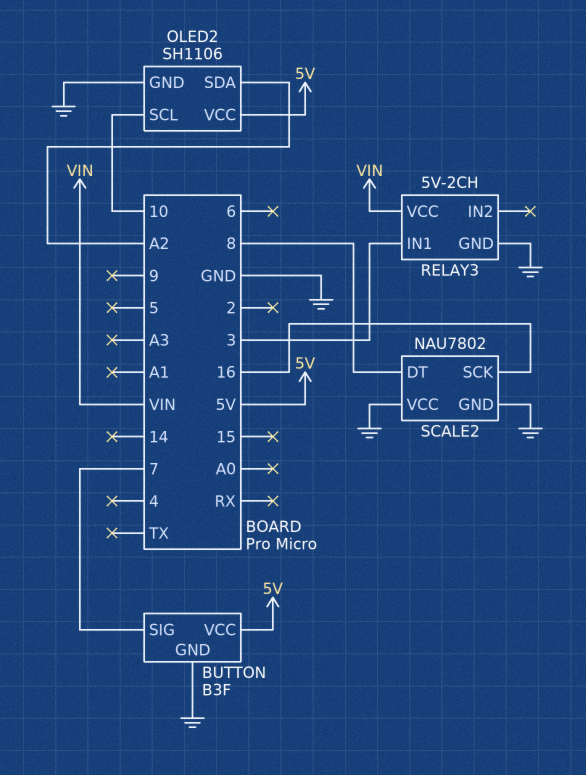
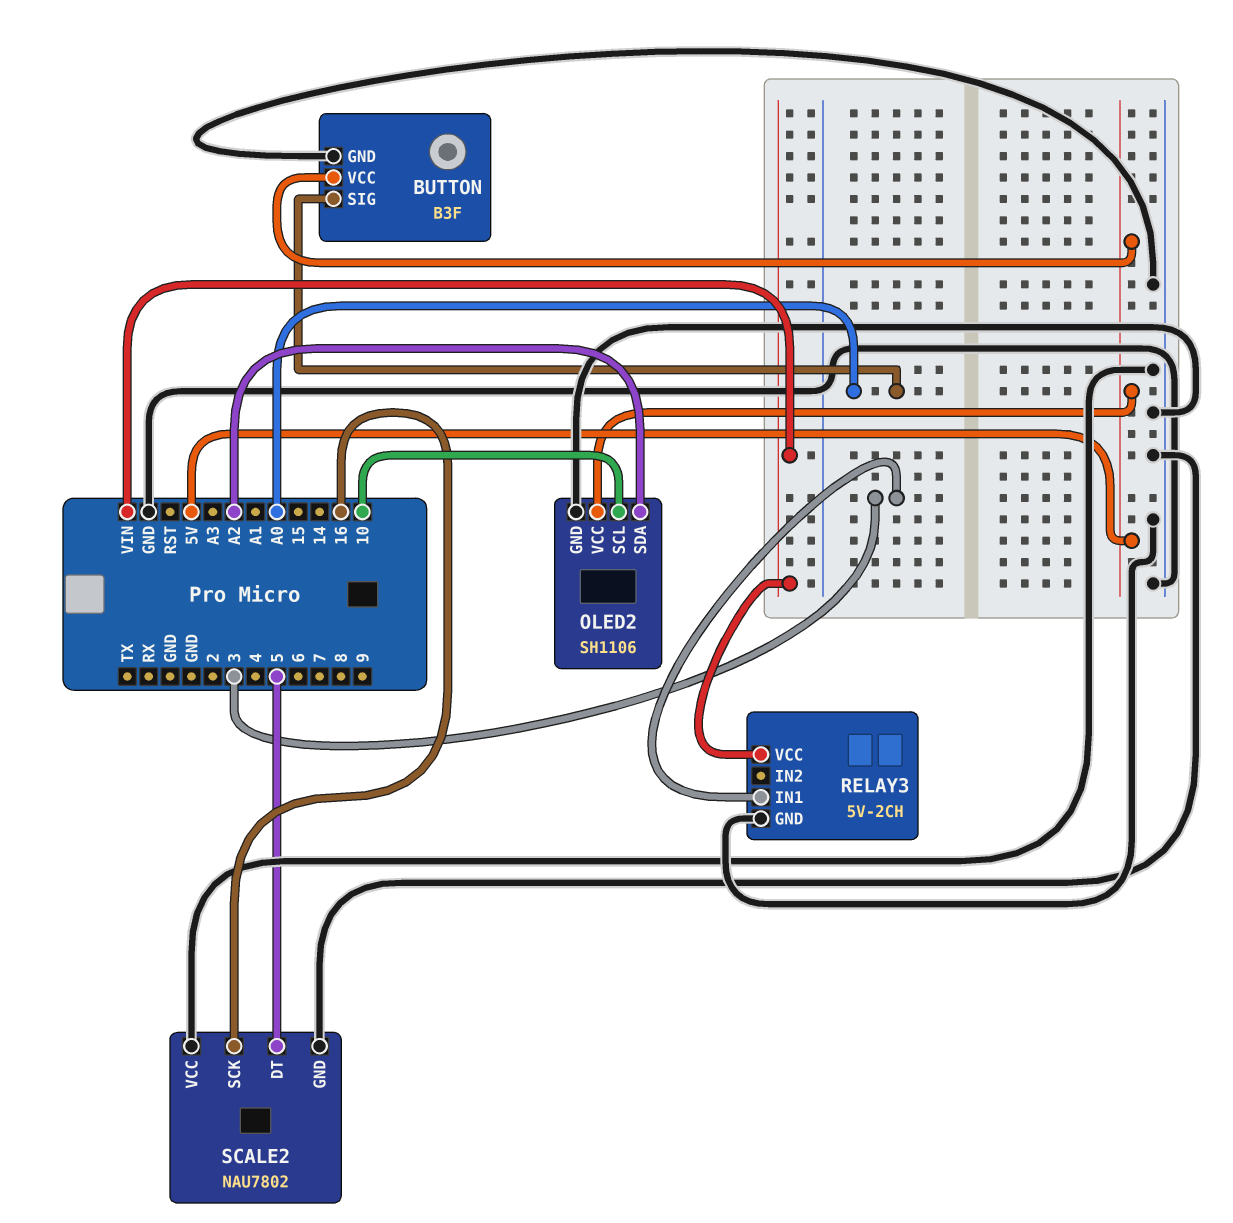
BUTTON pin SIG: 7 -> A0
SCALE2 pin DT: 8 -> 5

